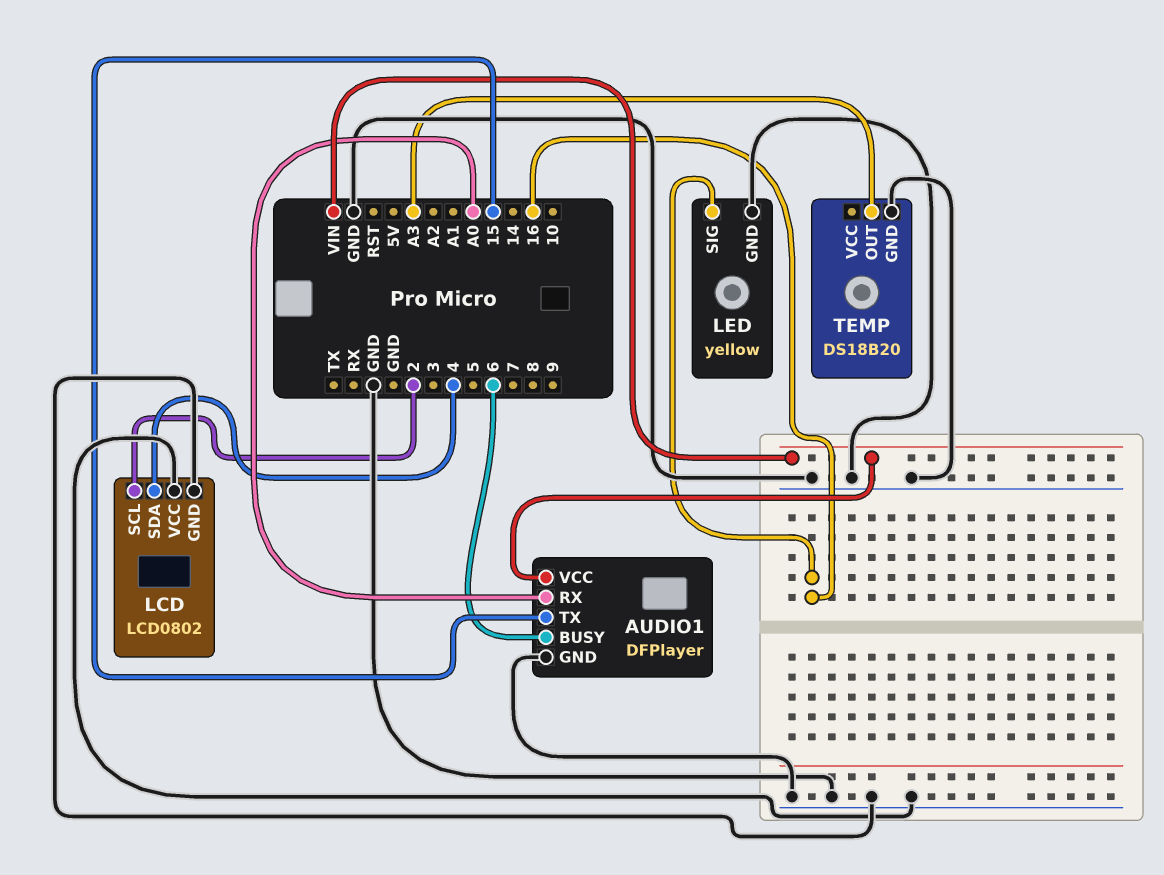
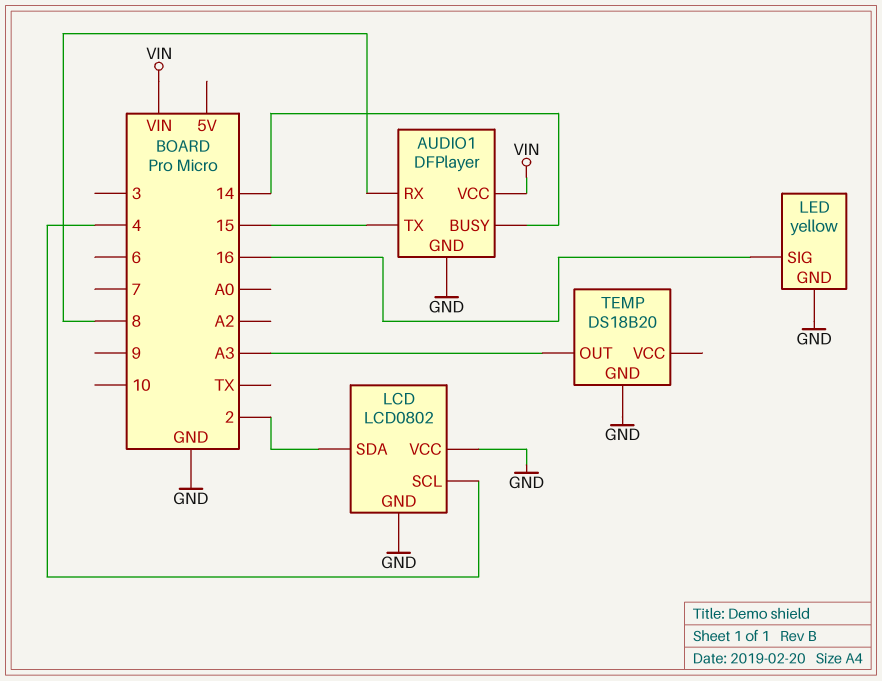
AUDIO1 pin BUSY: 6 -> 14
AUDIO1 pin RX: A0 -> 8
LCD pin SCL: 2 -> 4
LCD pin SDA: 4 -> 2

